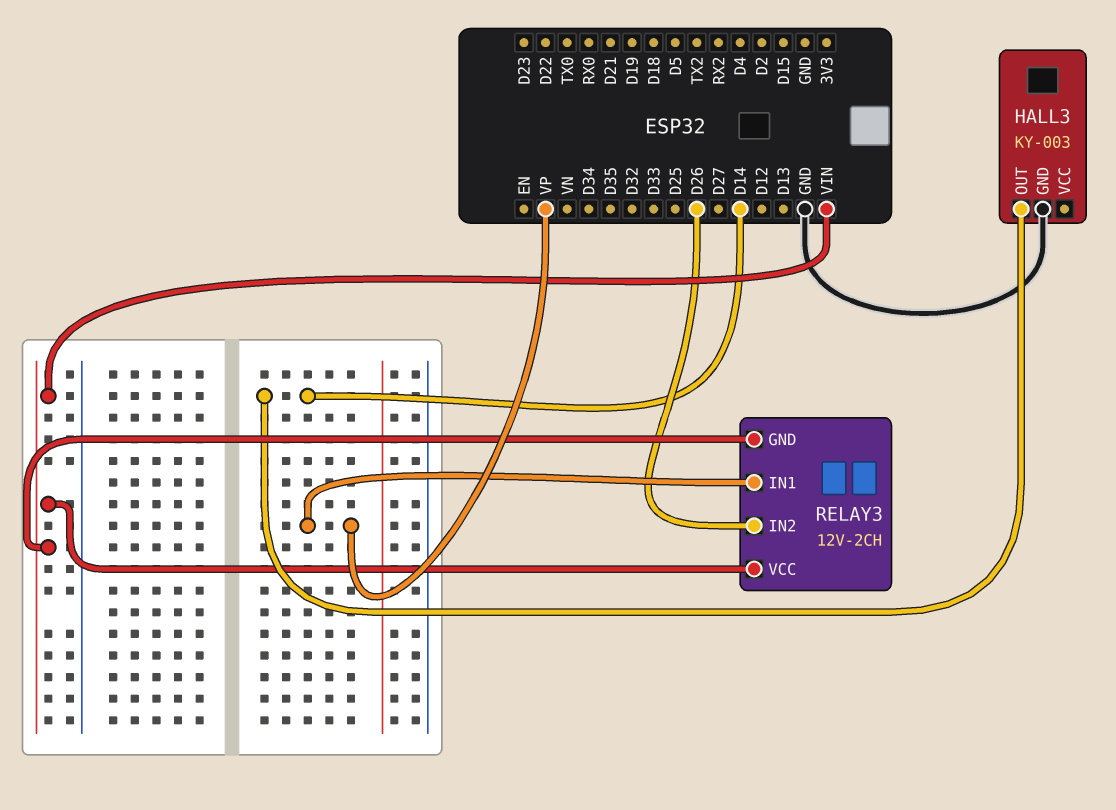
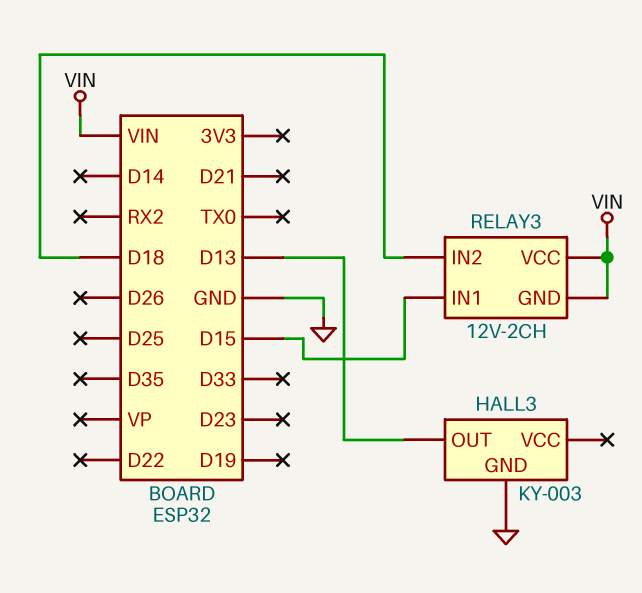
HALL3 pin OUT: D14 -> D13
RELAY3 pin IN1: VP -> D15
RELAY3 pin IN2: D26 -> D18

